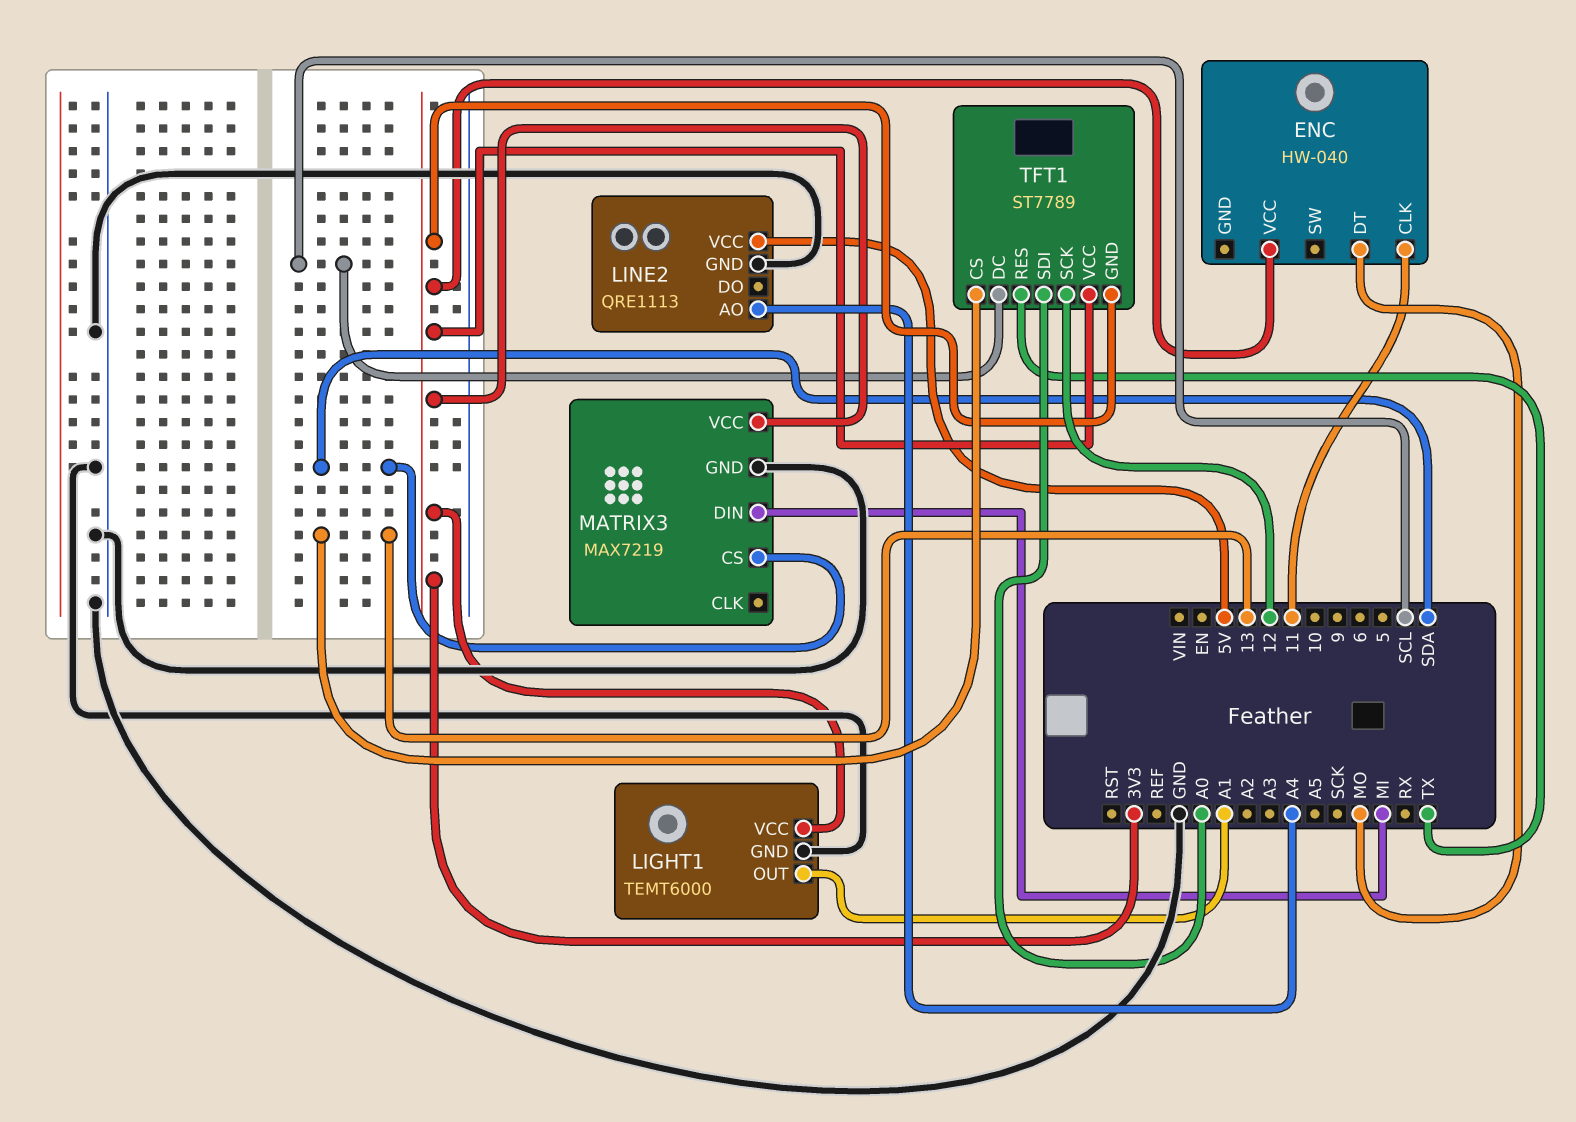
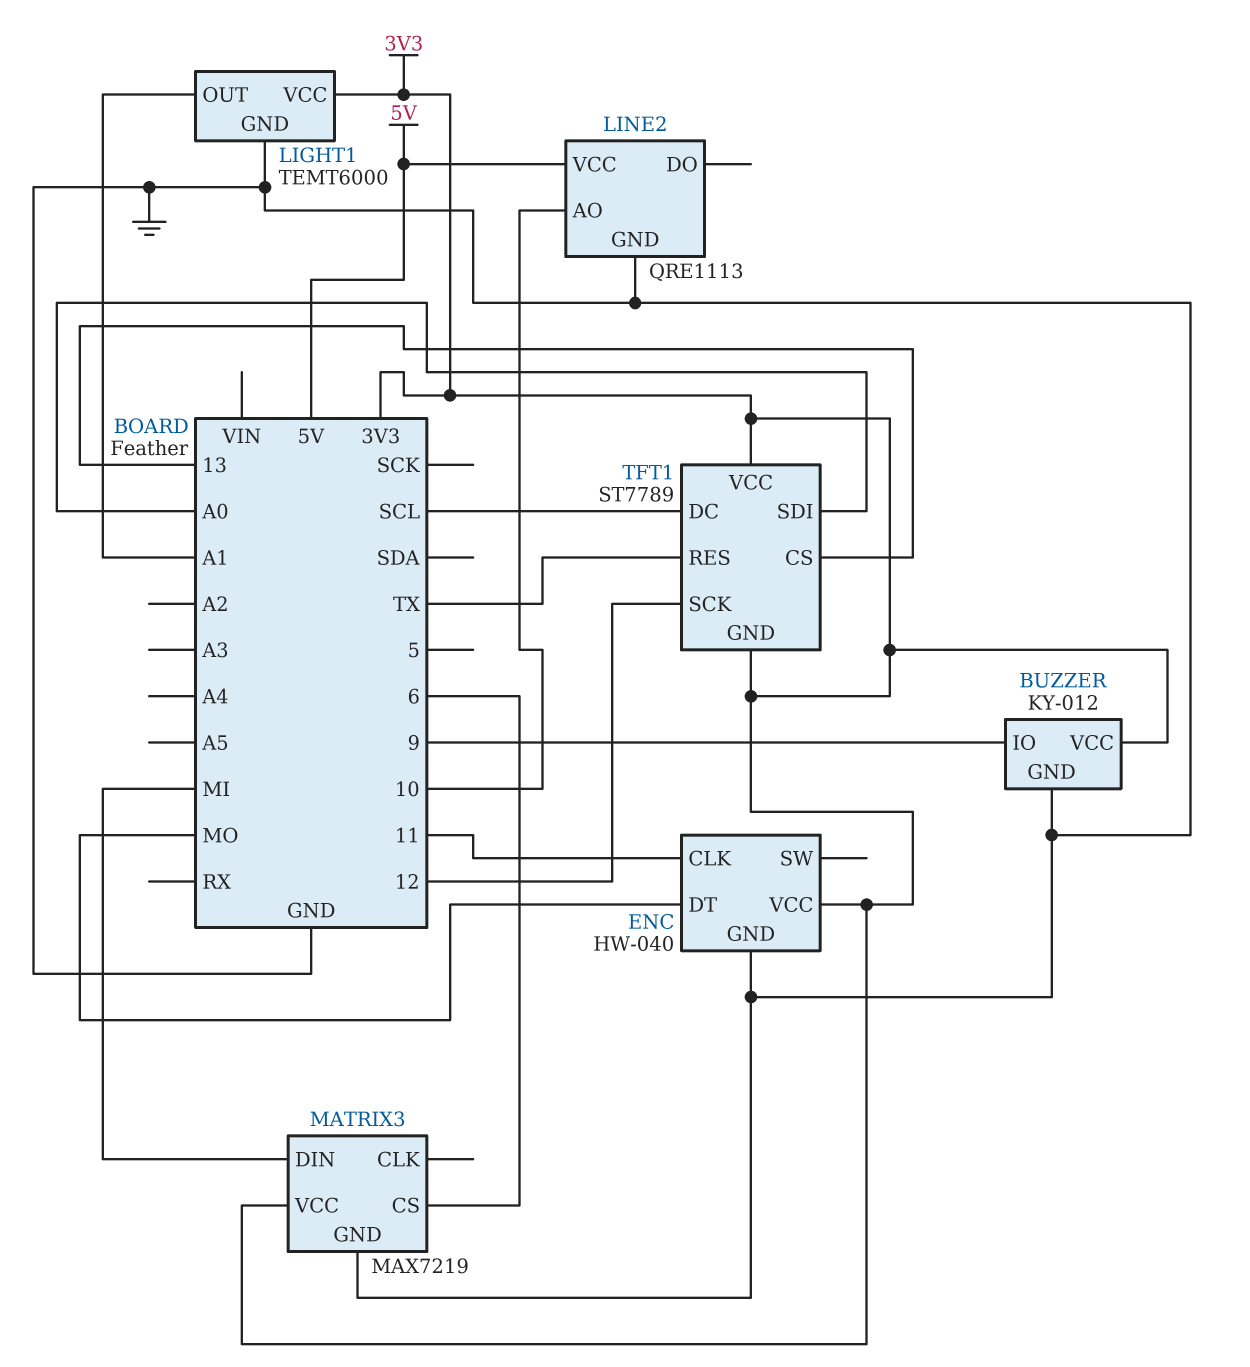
BUZZER: none -> KY-012
BUZZER pin GND: none -> GND
BUZZER pin IO: none -> 9
BUZZER pin VCC: none -> 3V3
ENC pin GND: none -> GND
LINE2 pin AO: A4 -> 10
MATRIX3 pin CS: SDA -> 6

